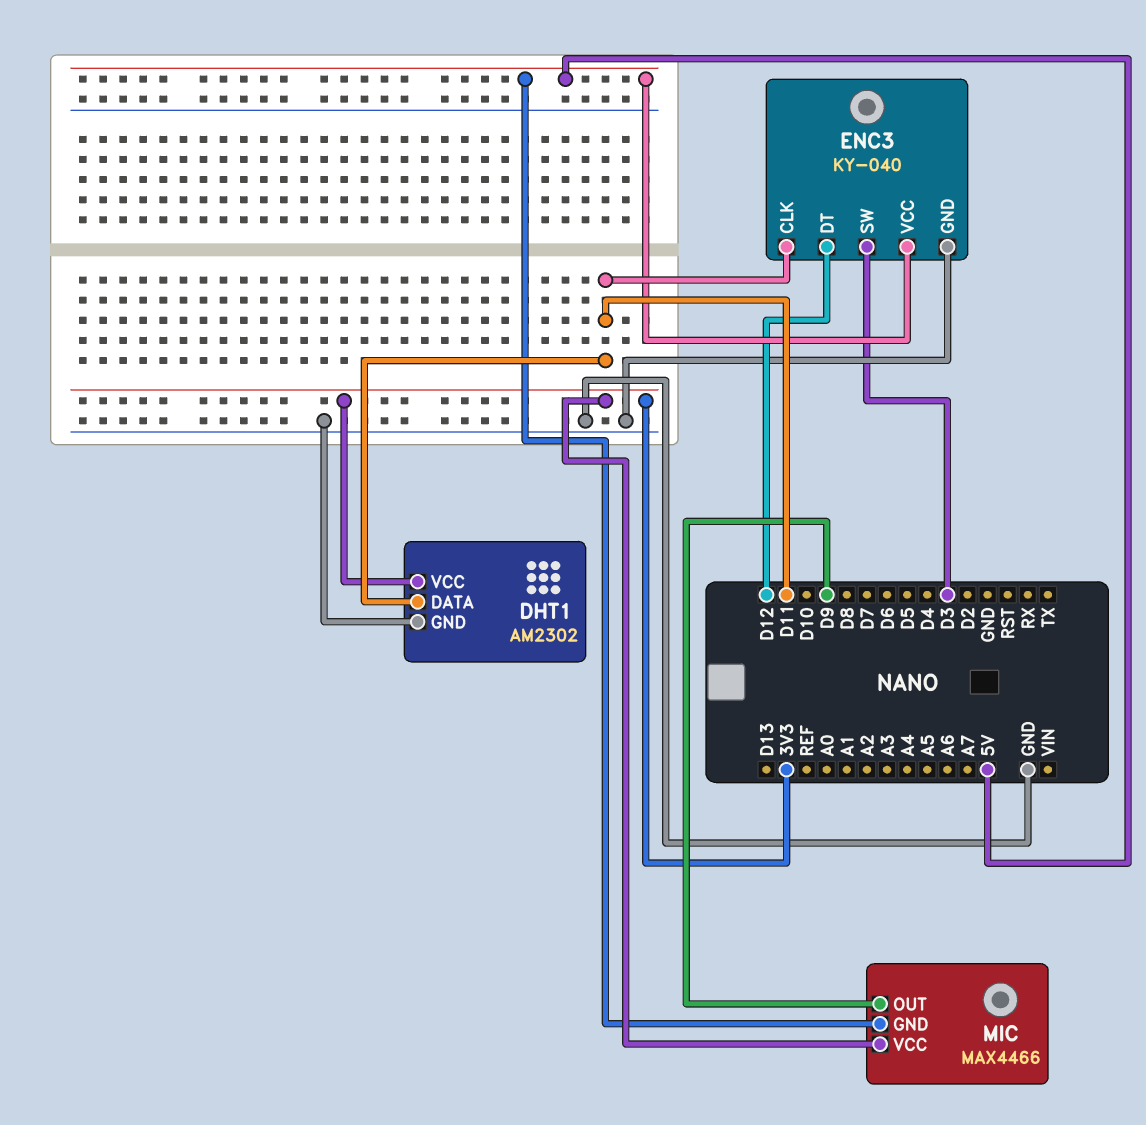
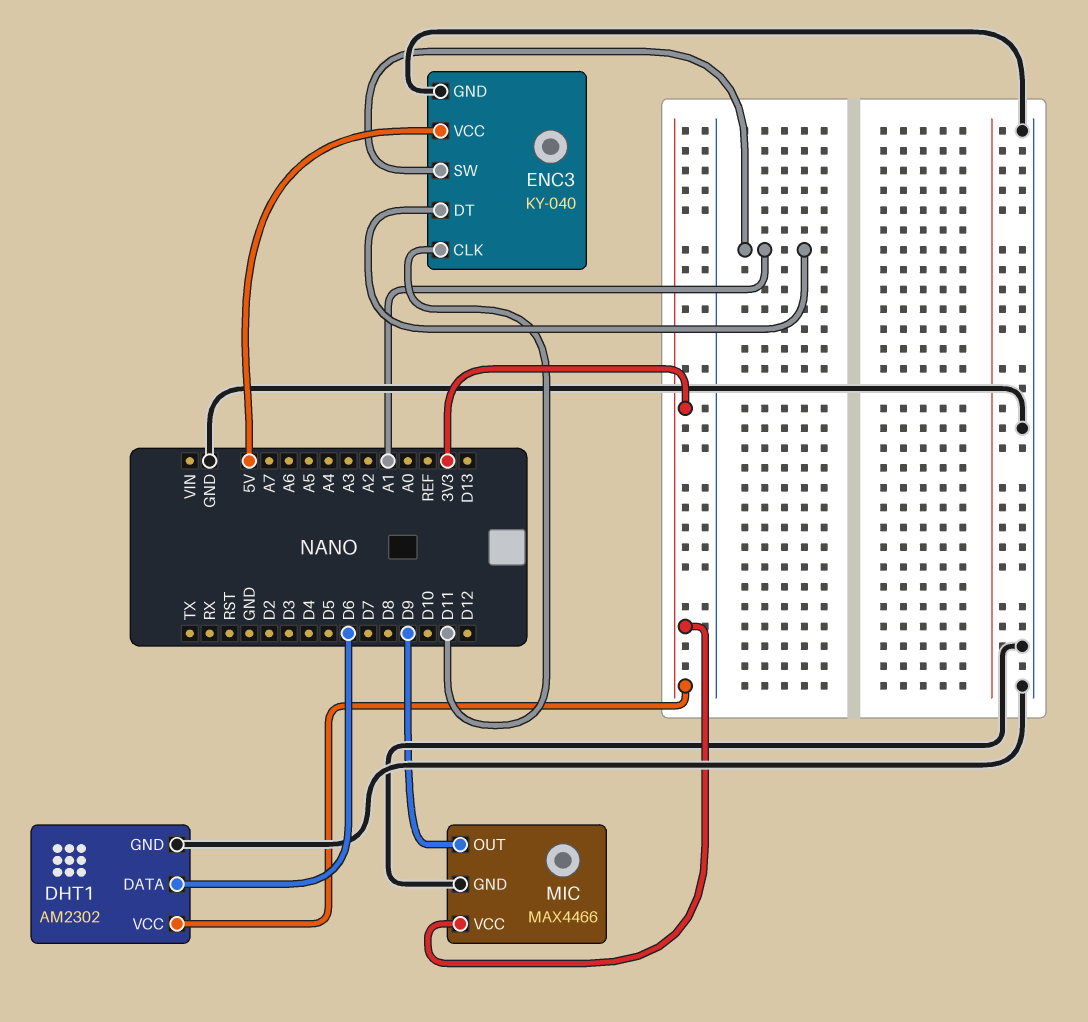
DHT1 pin DATA: D11 -> D6
ENC3 pin DT: D12 -> A1
ENC3 pin SW: D3 -> A1
MIC pin GND: 5V -> GND

